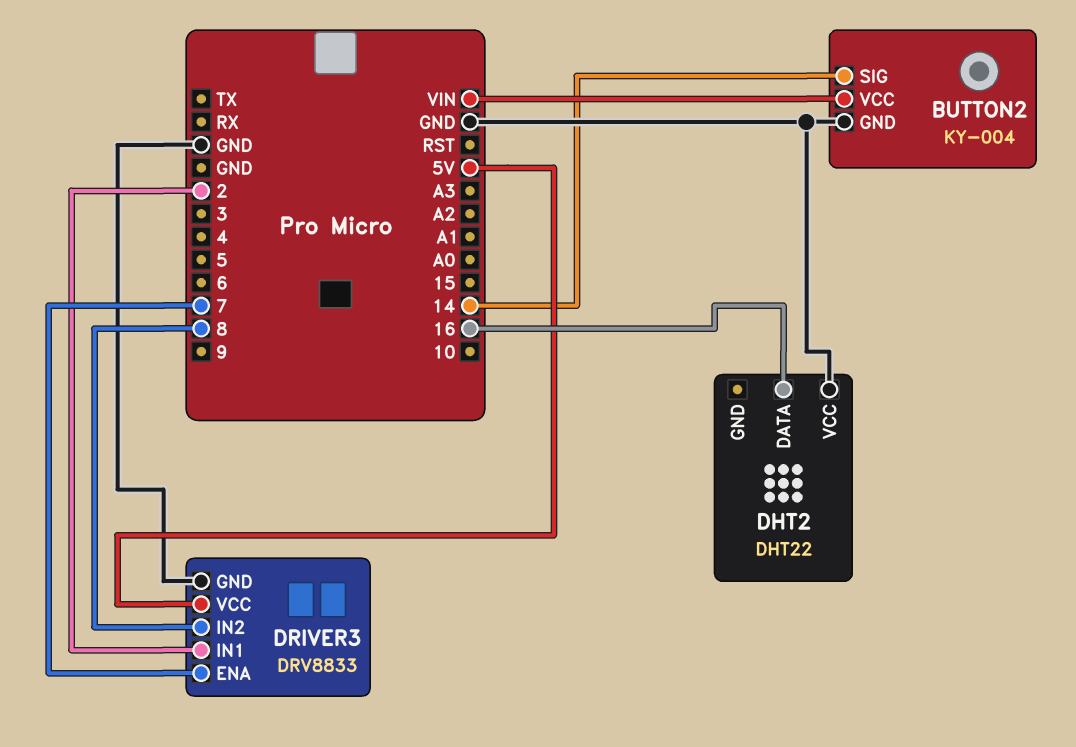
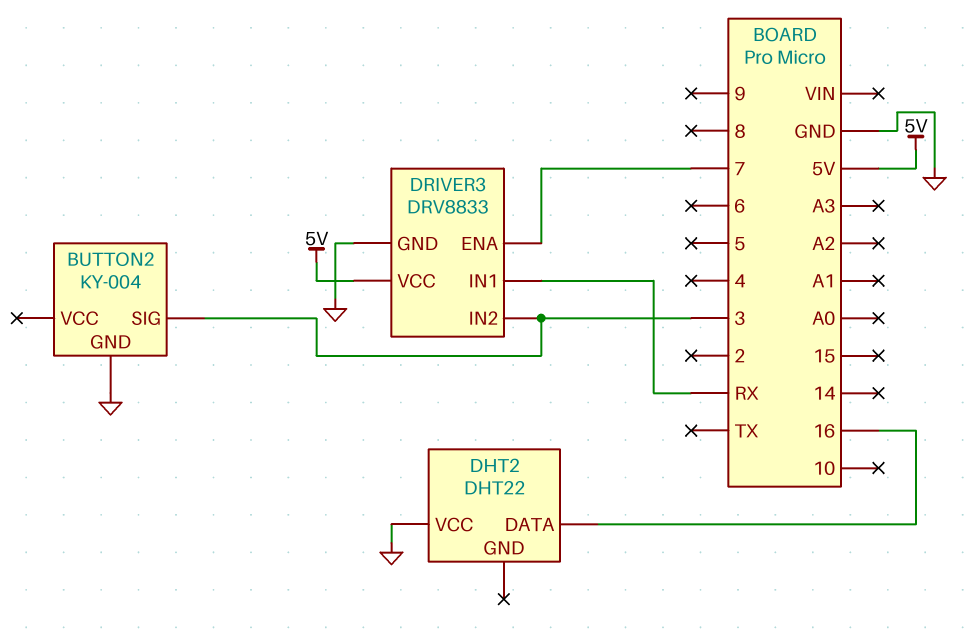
BUTTON2 pin SIG: 14 -> 3
BUTTON2 pin VCC: VIN -> none
DRIVER3 pin IN1: 2 -> RX
DRIVER3 pin IN2: 8 -> 3

